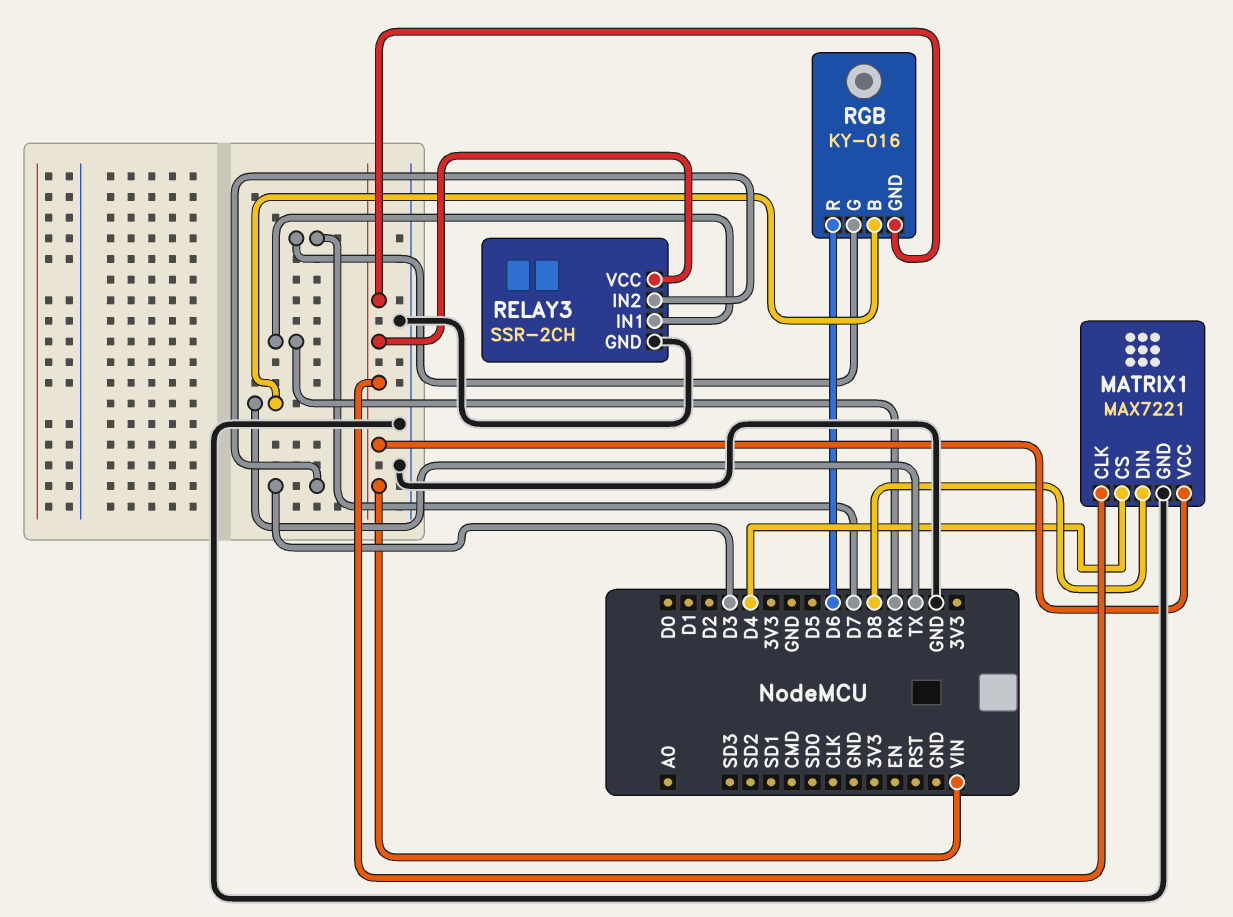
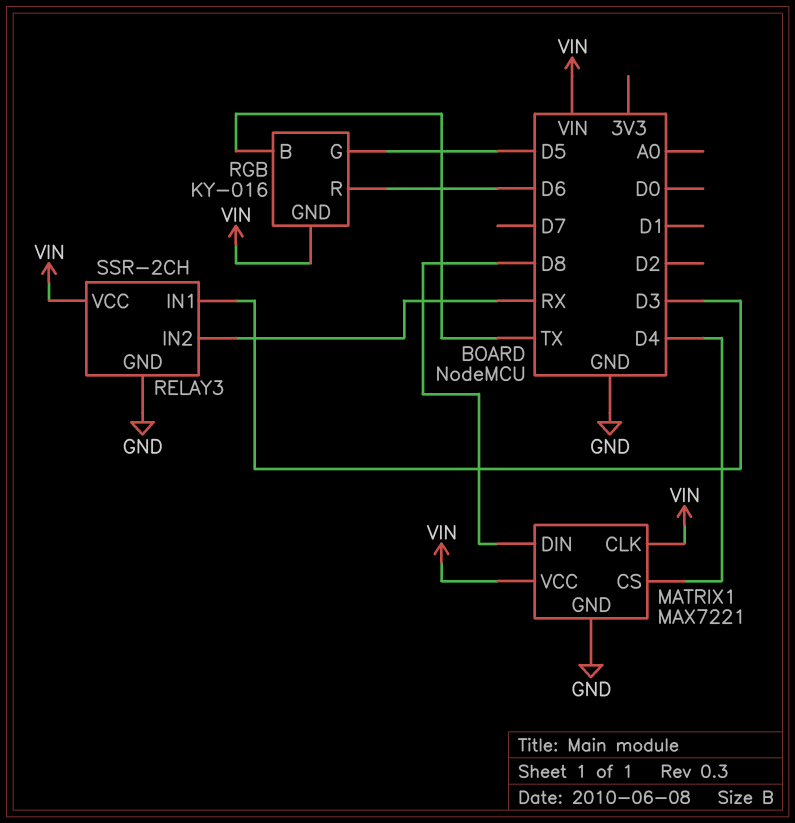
RELAY3 pin IN1: RX -> D3
RELAY3 pin IN2: D3 -> RX
RGB pin G: D7 -> D5

